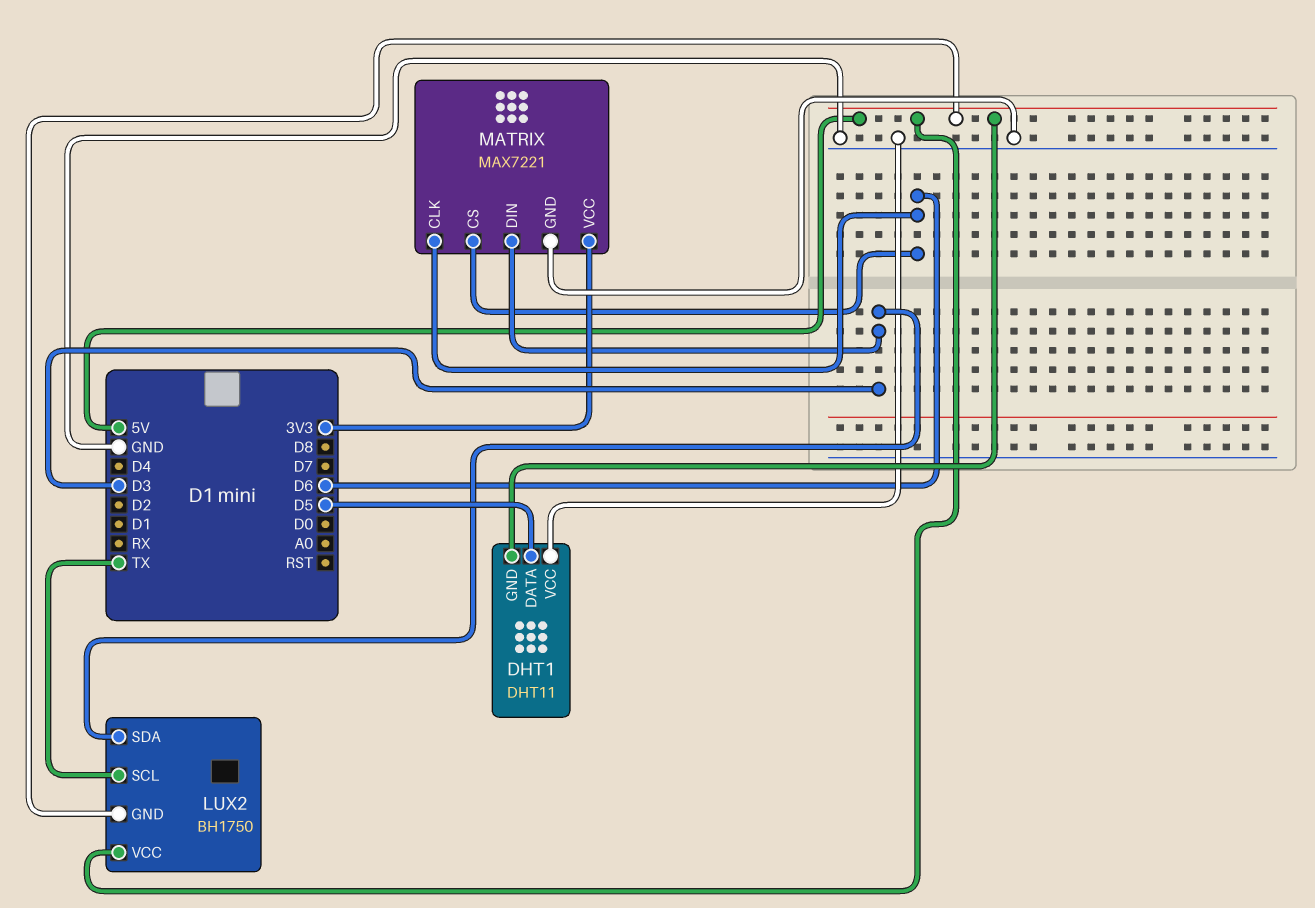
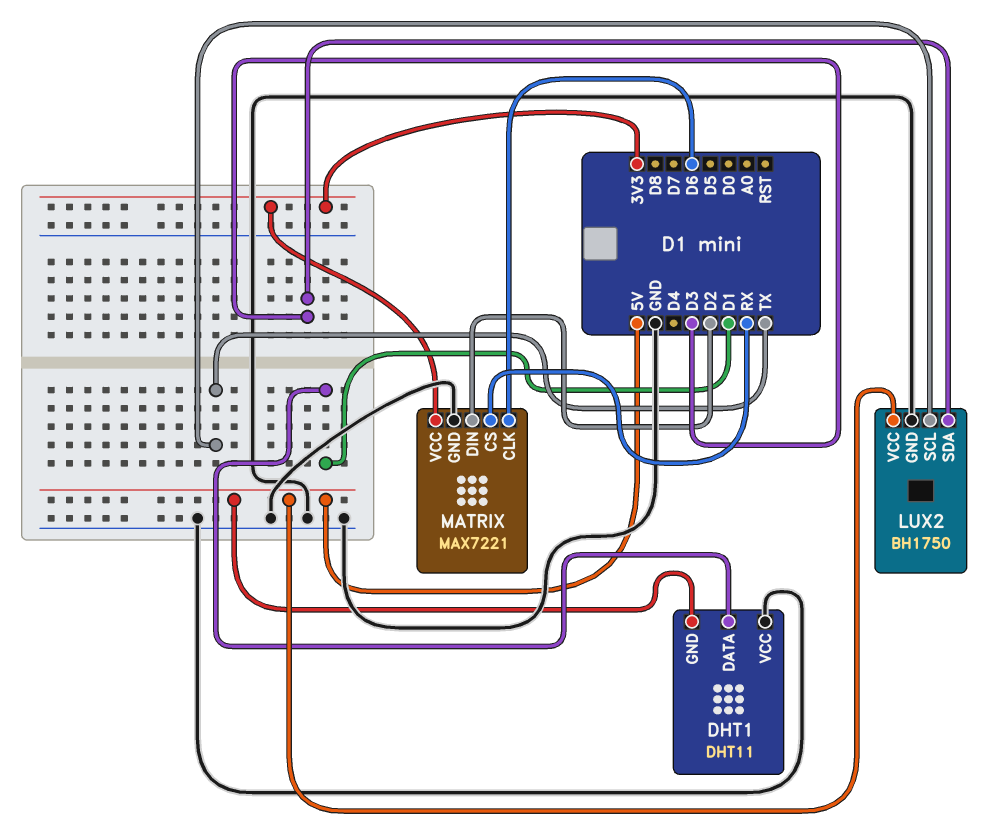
DHT1 pin DATA: D5 -> D1
LUX2 pin GND: 5V -> GND
MATRIX pin CS: D6 -> RX
MATRIX pin DIN: D3 -> D2

